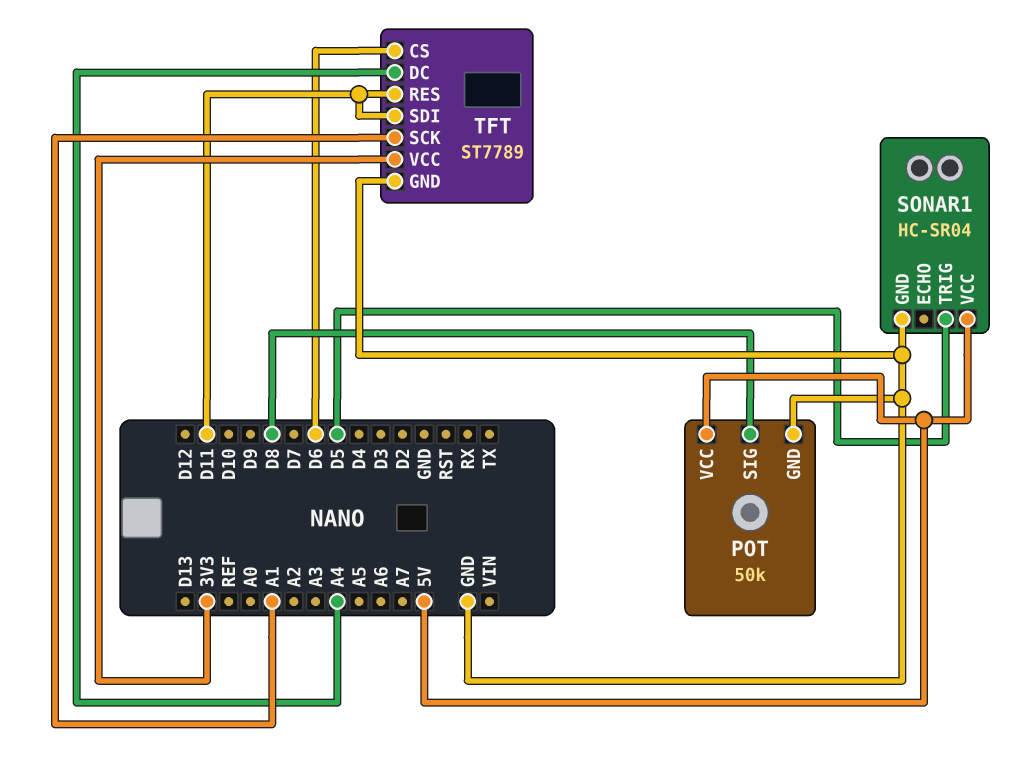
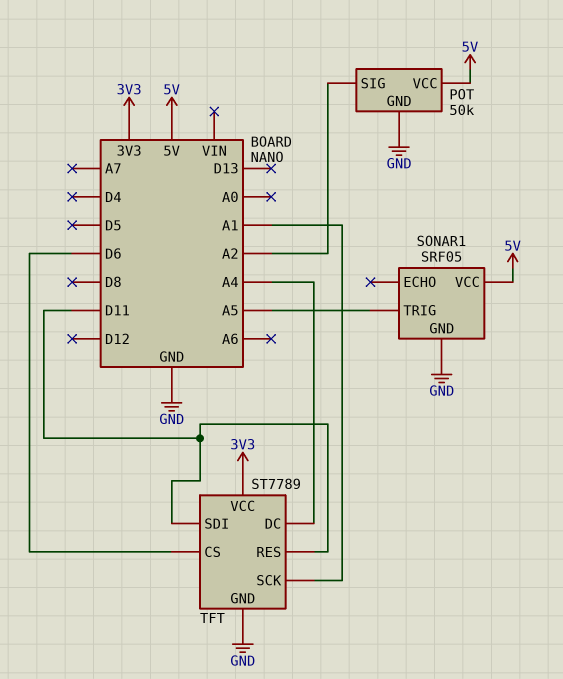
POT pin SIG: D8 -> A2
SONAR1: HC-SR04 -> SRF05
SONAR1 pin TRIG: D5 -> A5

